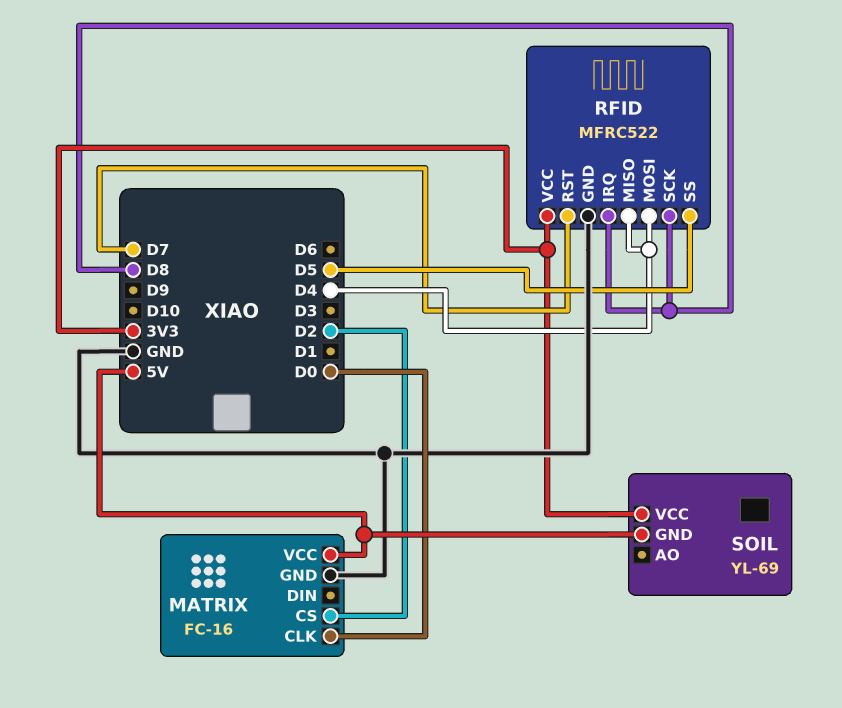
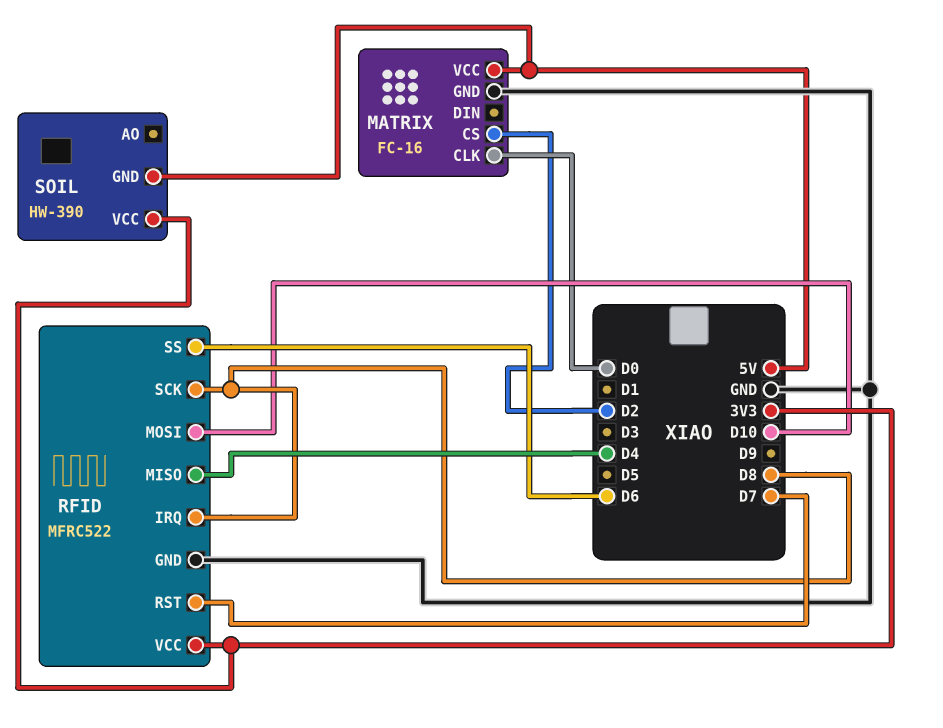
RFID pin MOSI: D4 -> D10
RFID pin SS: D5 -> D6
SOIL: YL-69 -> HW-390

